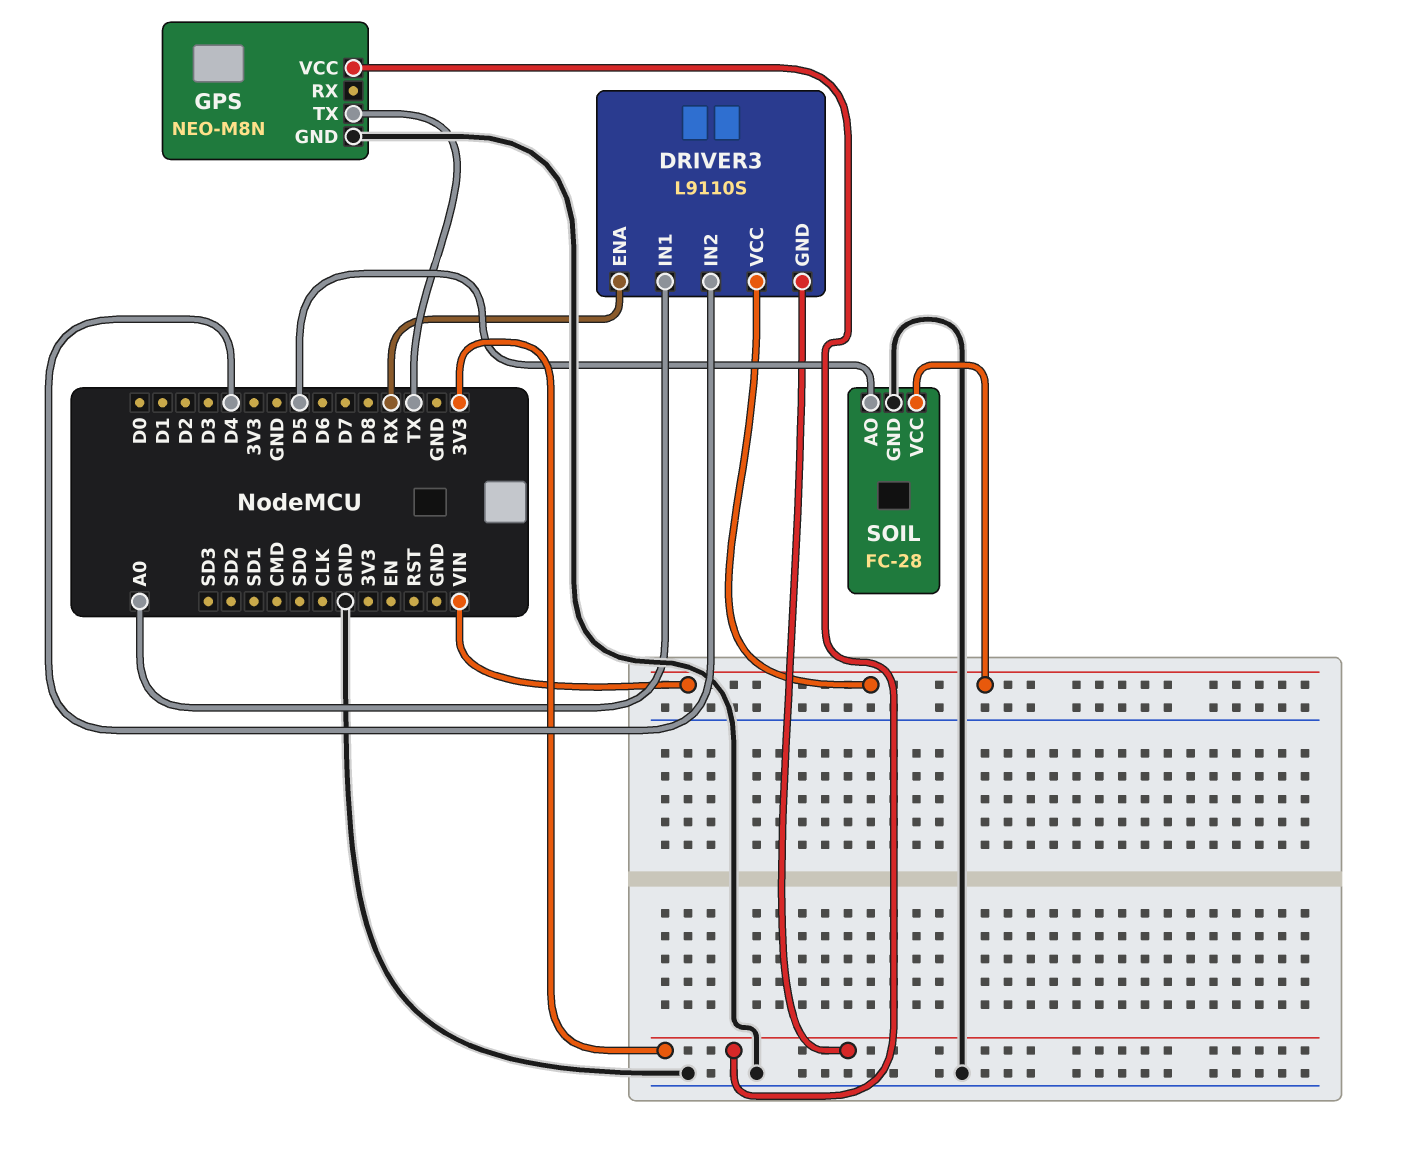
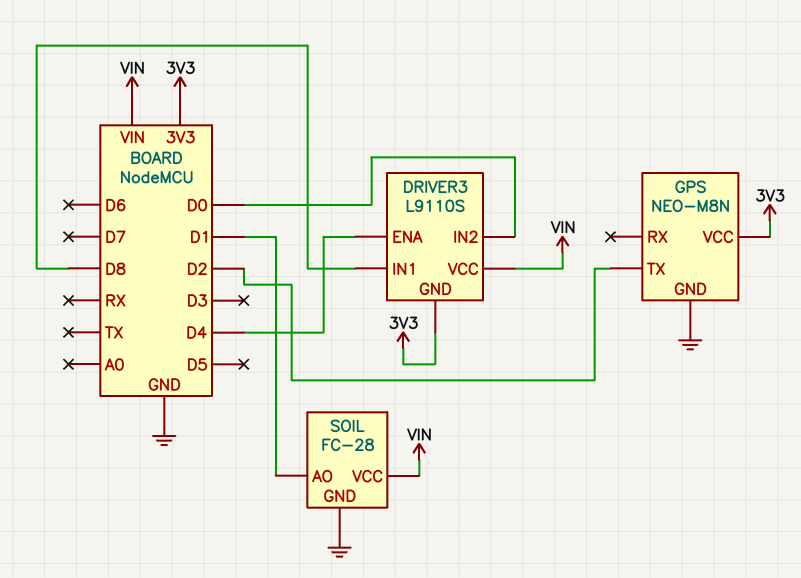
DRIVER3 pin ENA: RX -> D4
DRIVER3 pin IN1: A0 -> D8
DRIVER3 pin IN2: D4 -> D0
GPS pin TX: TX -> D2
SOIL pin AO: D5 -> D1

